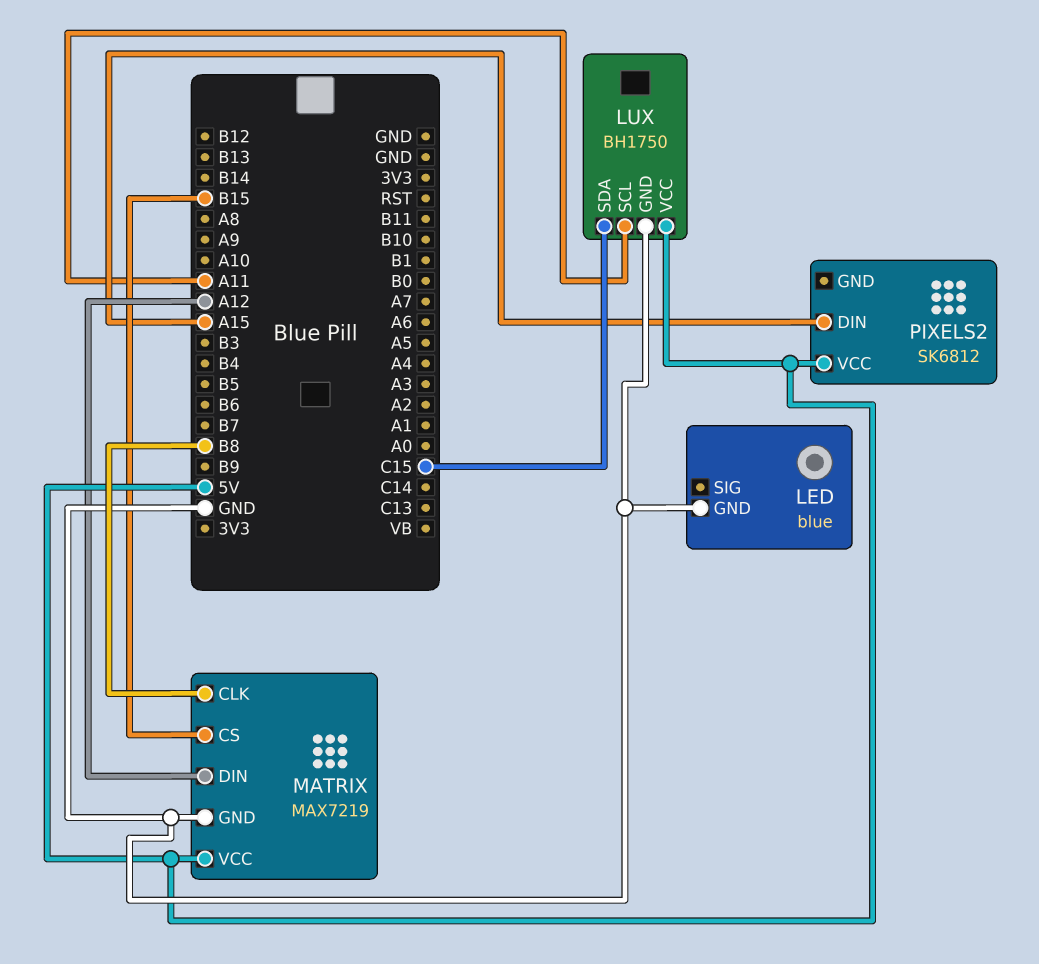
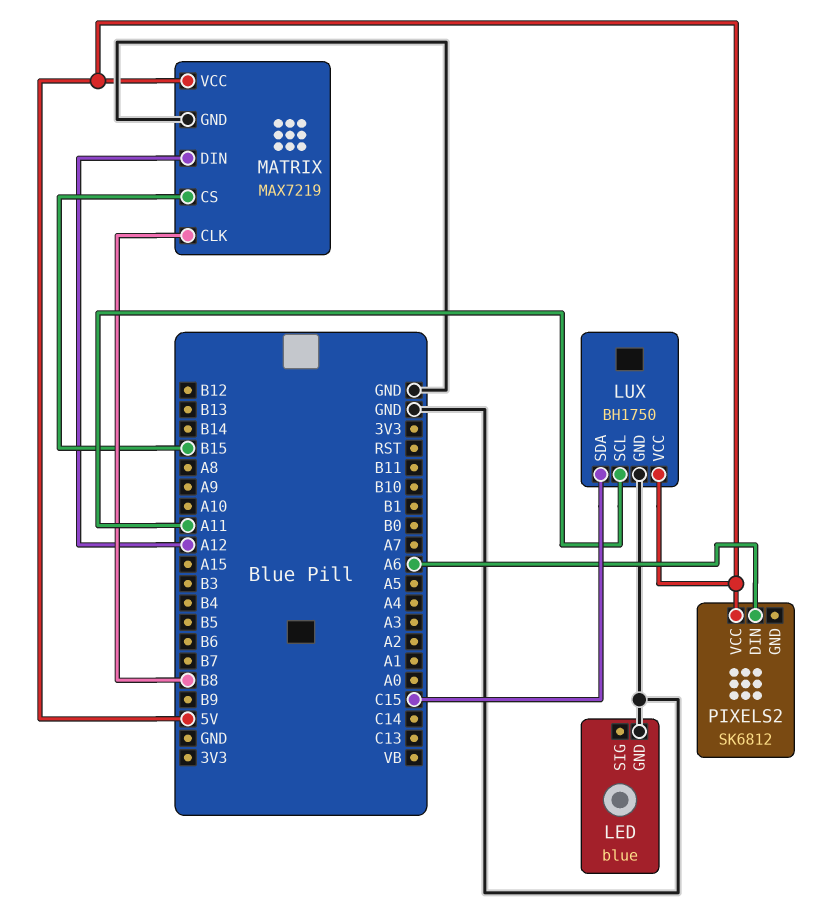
PIXELS2 pin DIN: A15 -> A6

